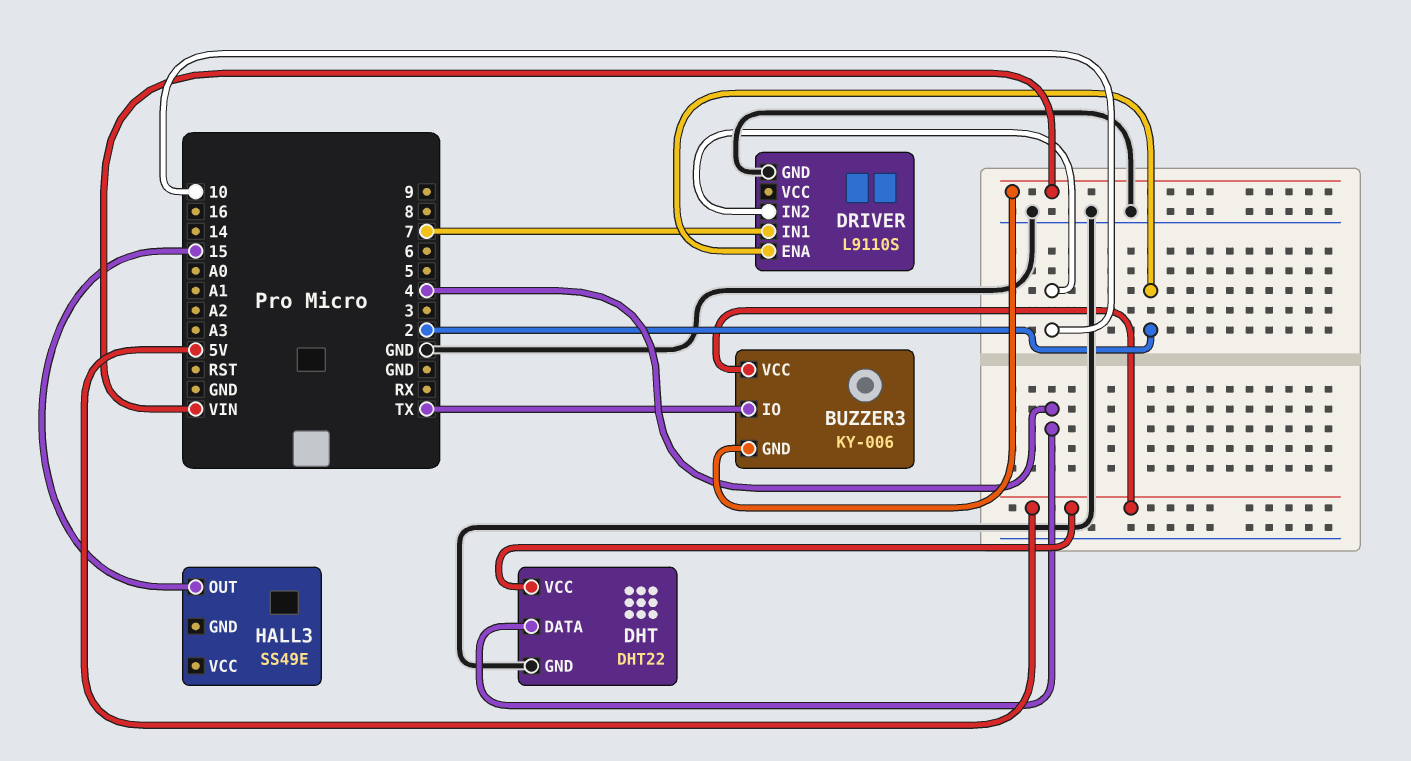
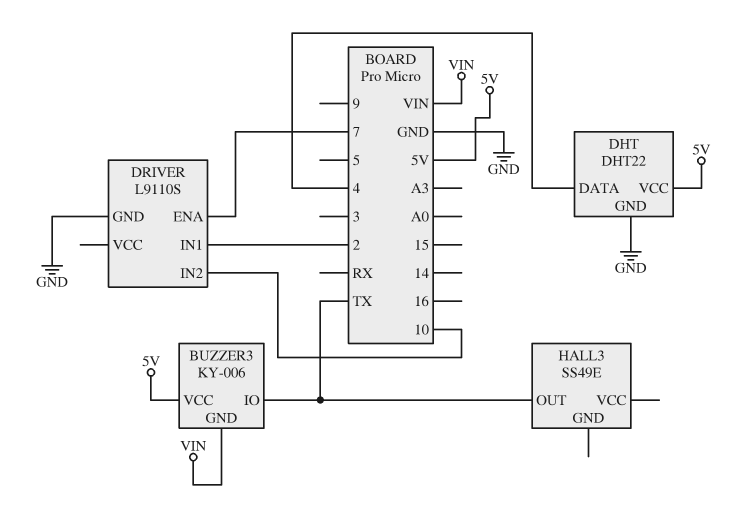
DRIVER pin ENA: 2 -> 7
DRIVER pin IN1: 7 -> 2
HALL3 pin OUT: 15 -> TX

